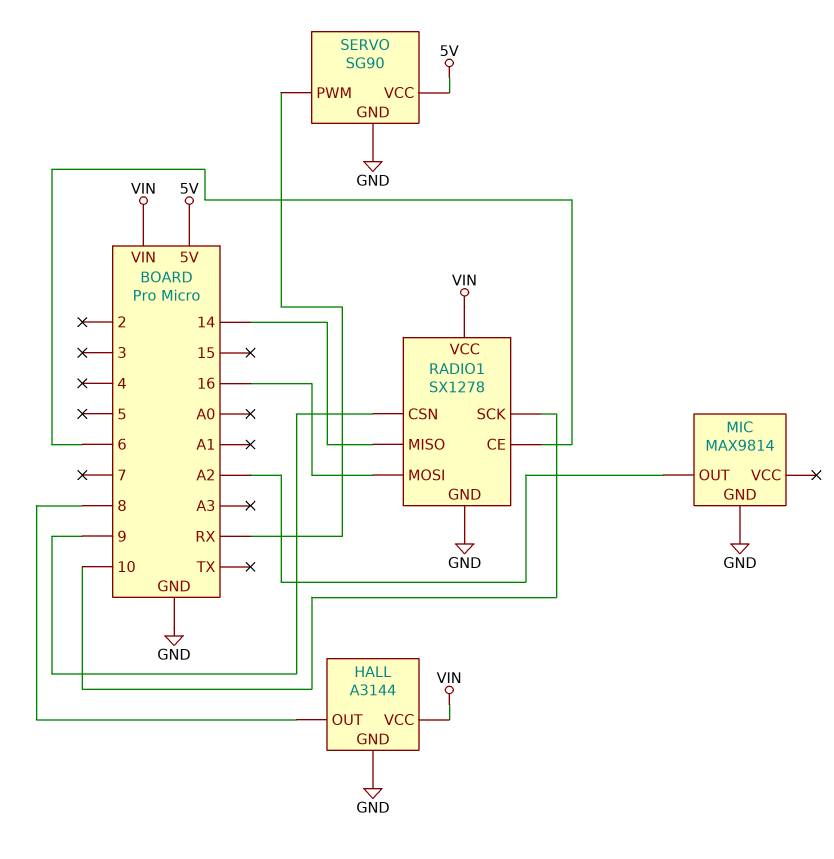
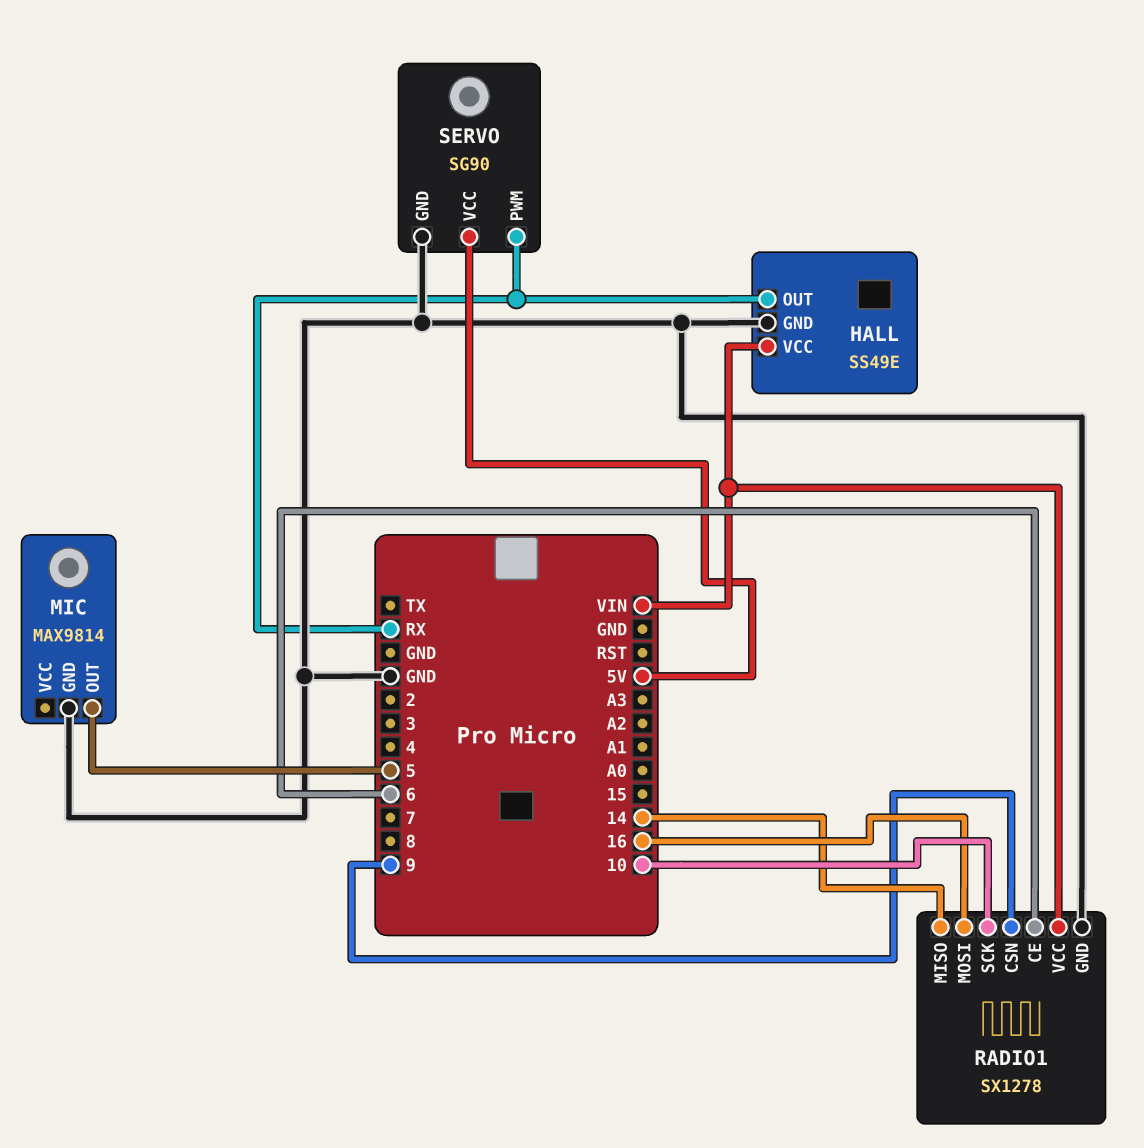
HALL: A3144 -> SS49E
HALL pin OUT: 8 -> RX
MIC pin OUT: A2 -> 5

